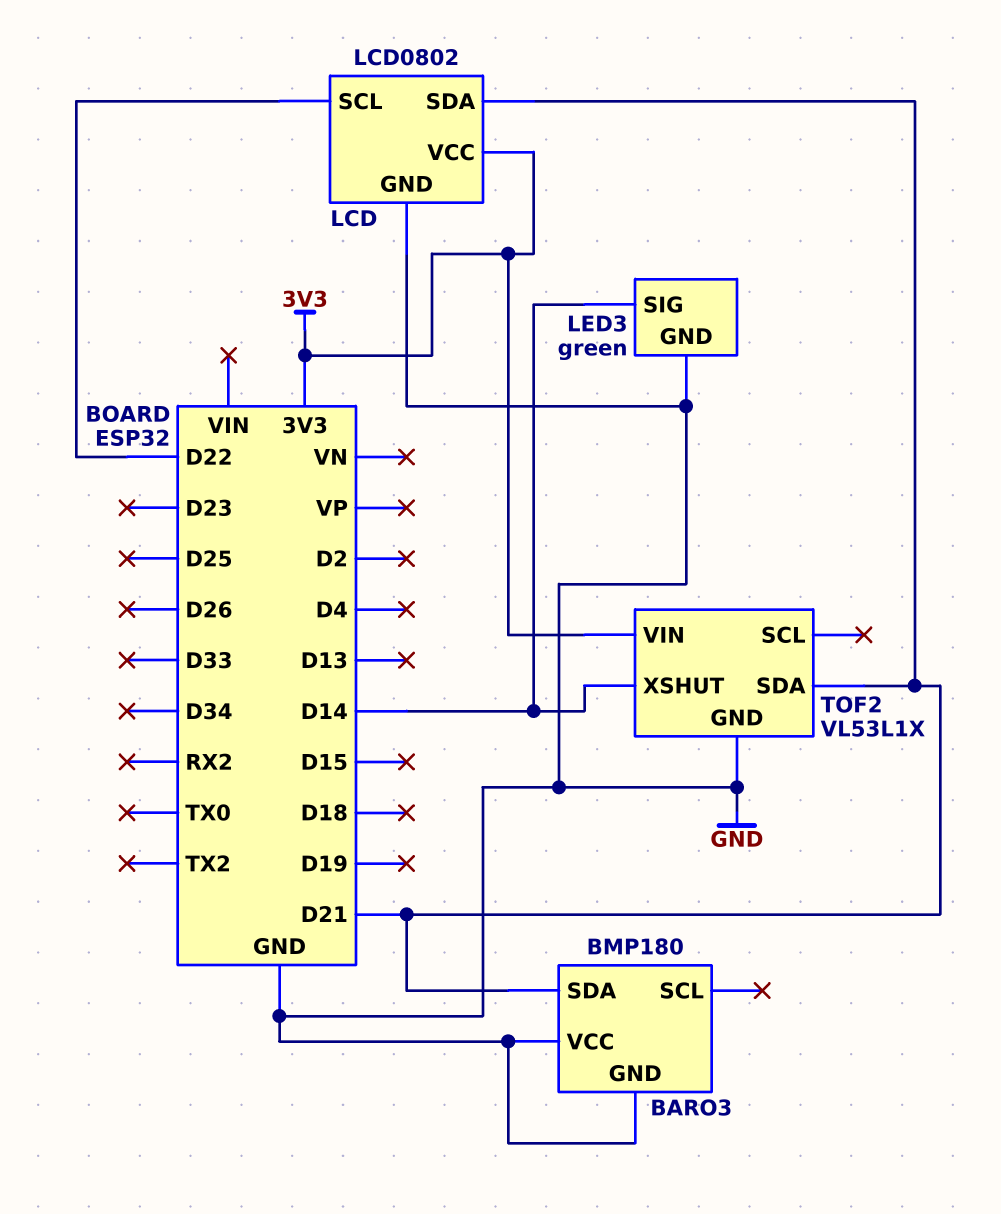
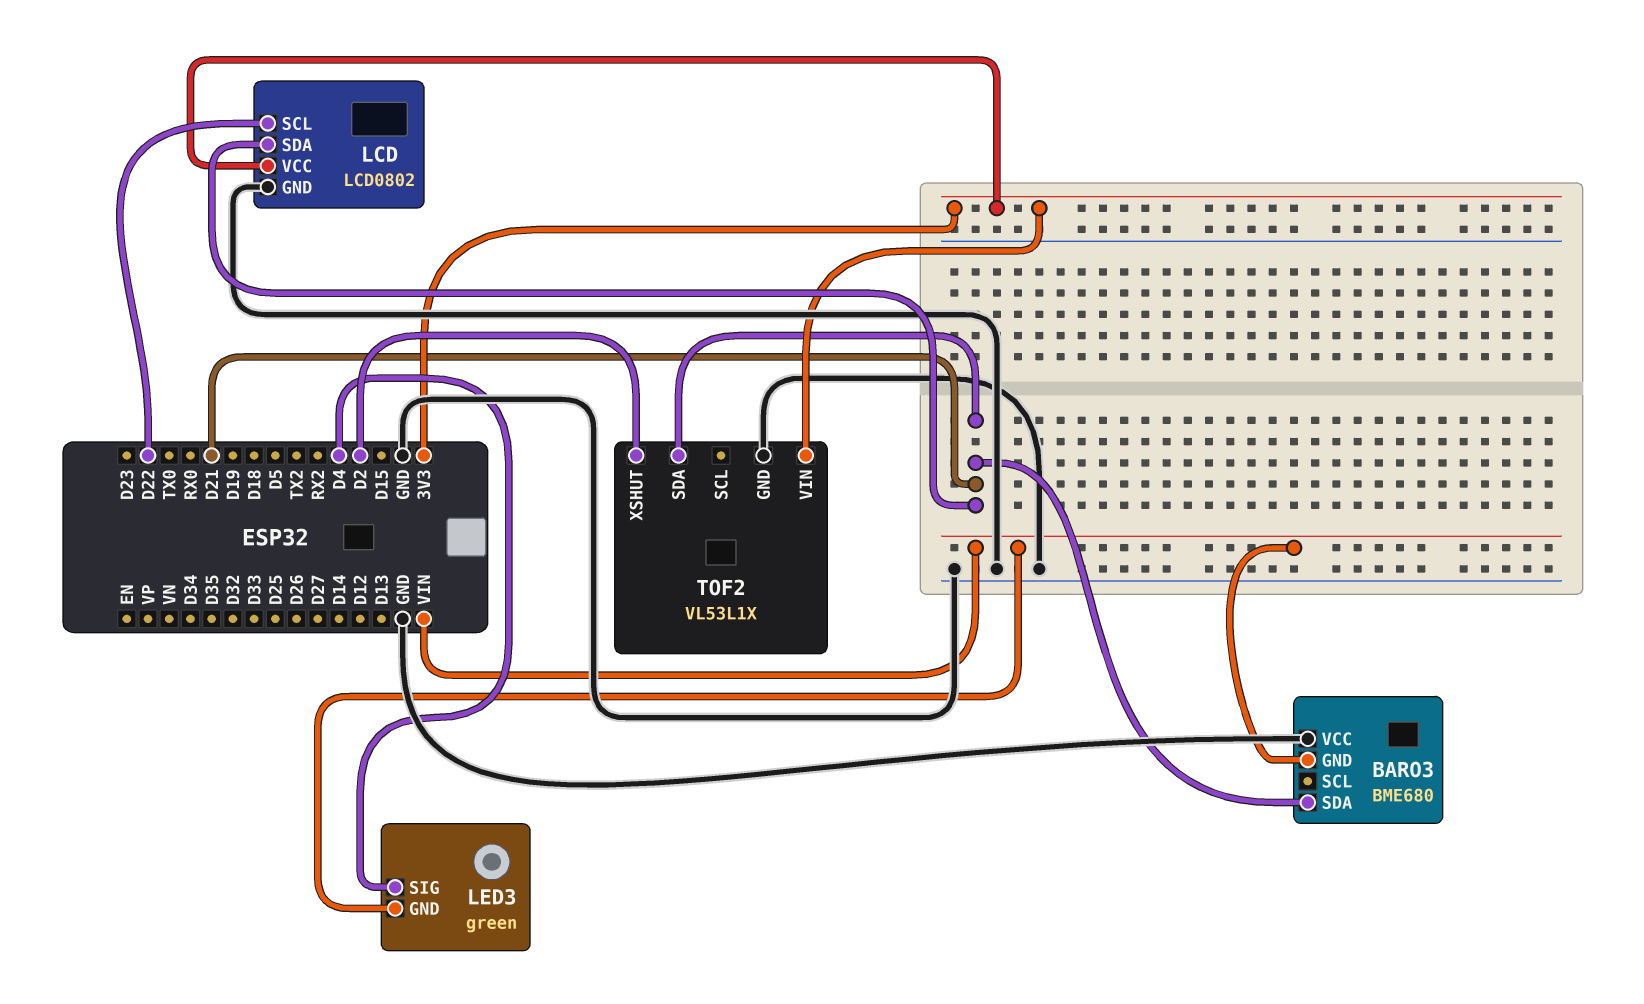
BARO3: BMP180 -> BME680
BARO3 pin GND: GND -> VIN
LED3 pin GND: GND -> VIN
LED3 pin SIG: D14 -> D4
TOF2 pin XSHUT: D14 -> D2

